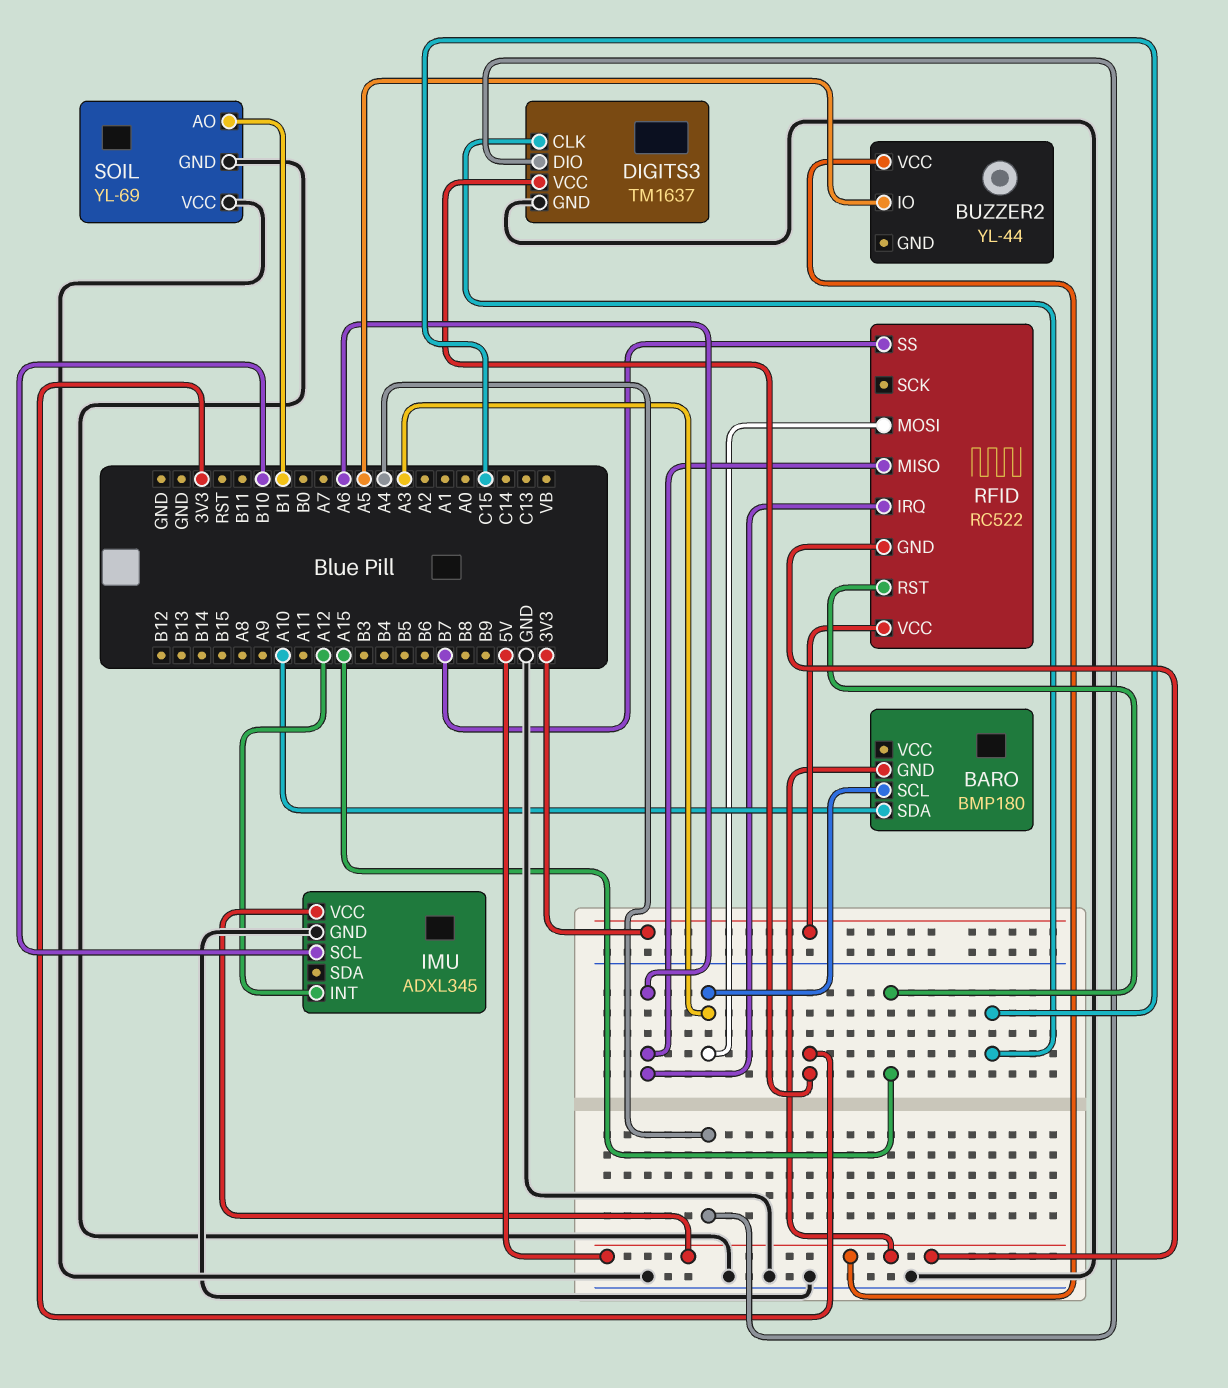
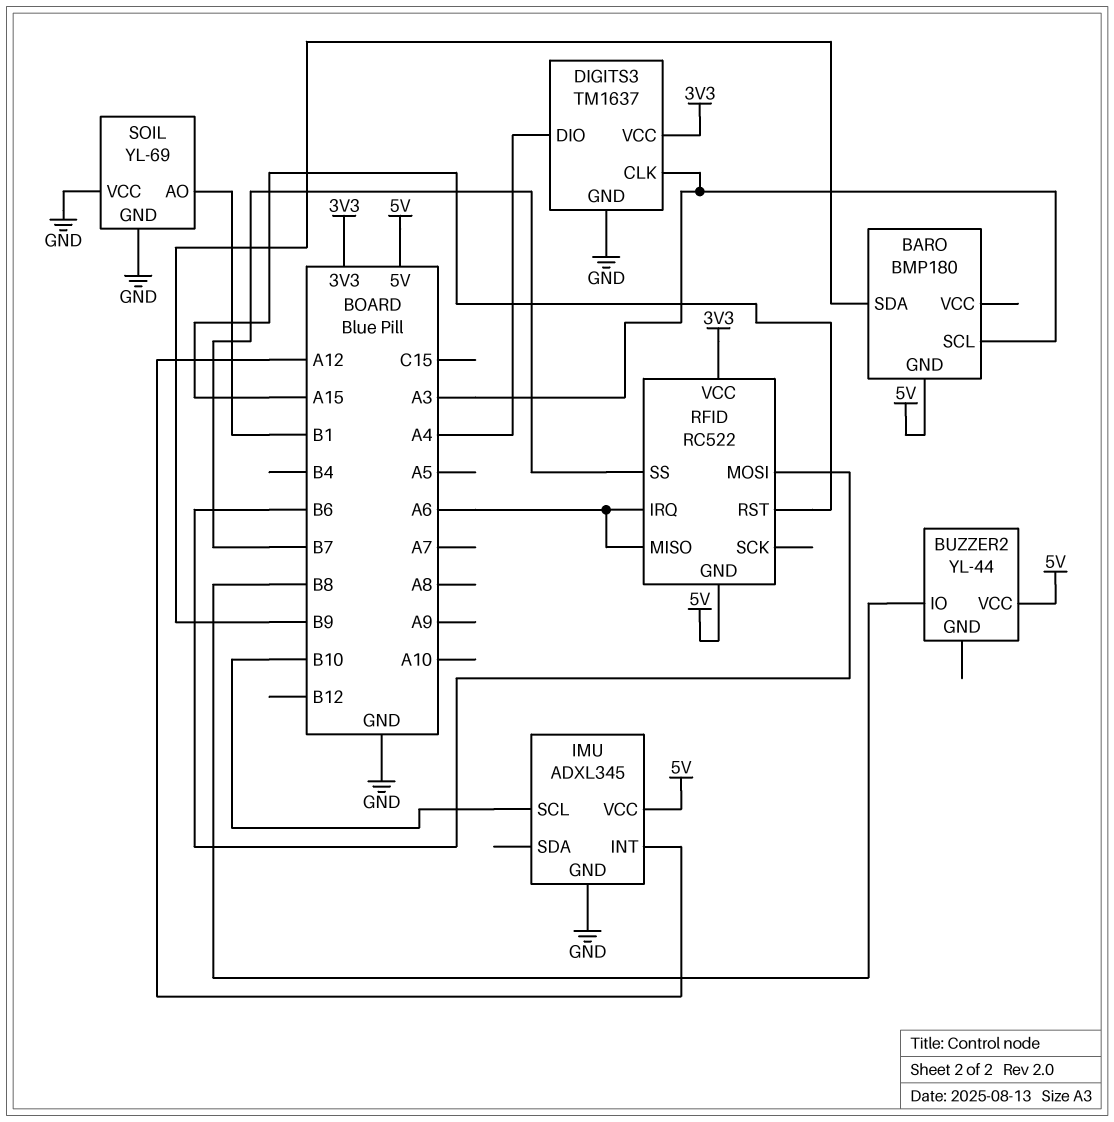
BARO pin SDA: A10 -> B9
BUZZER2 pin IO: A5 -> B8
DIGITS3 pin CLK: C15 -> A3
RFID pin MOSI: A3 -> B6

